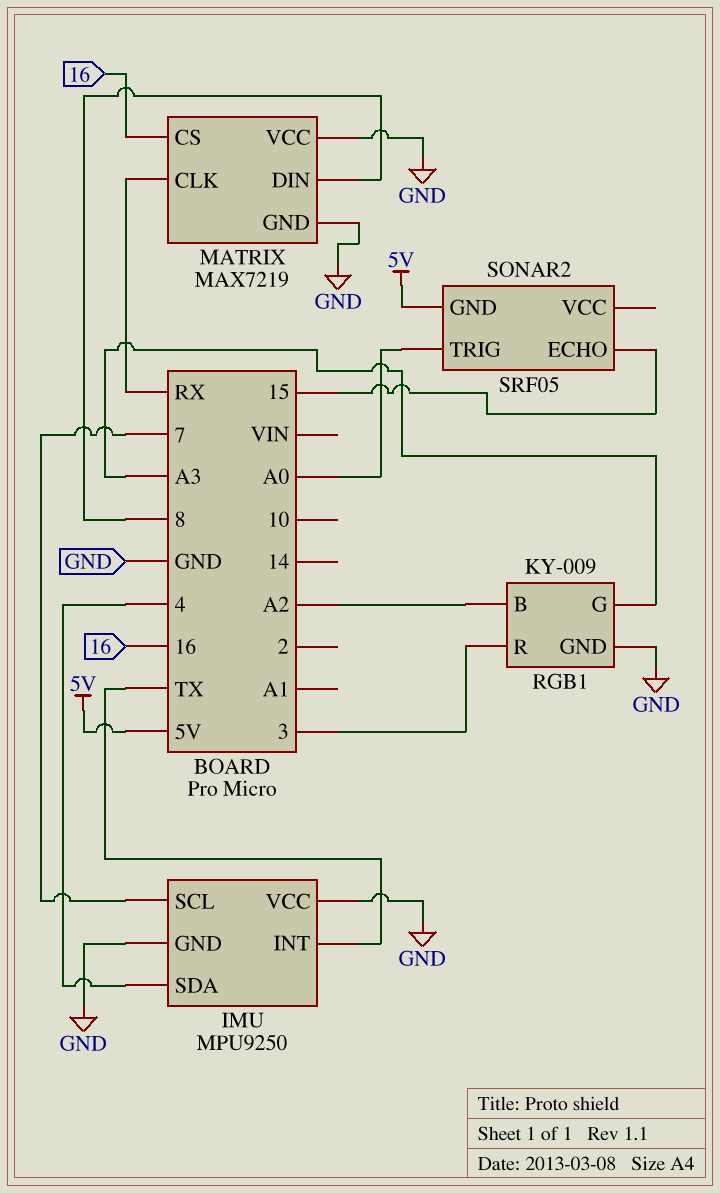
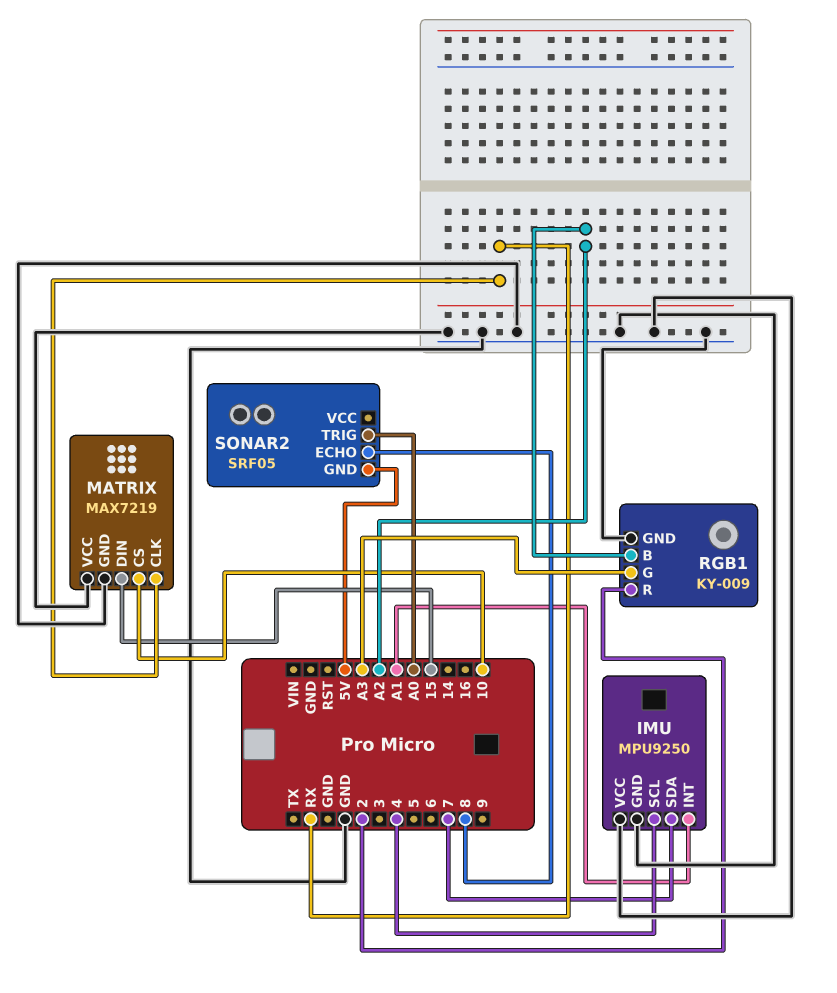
IMU pin INT: TX -> A1
IMU pin SCL: 7 -> 4
IMU pin SDA: 4 -> 7
MATRIX pin CS: 16 -> 10
MATRIX pin DIN: 8 -> 15
RGB1 pin R: 3 -> 2
SONAR2 pin ECHO: 15 -> 8

